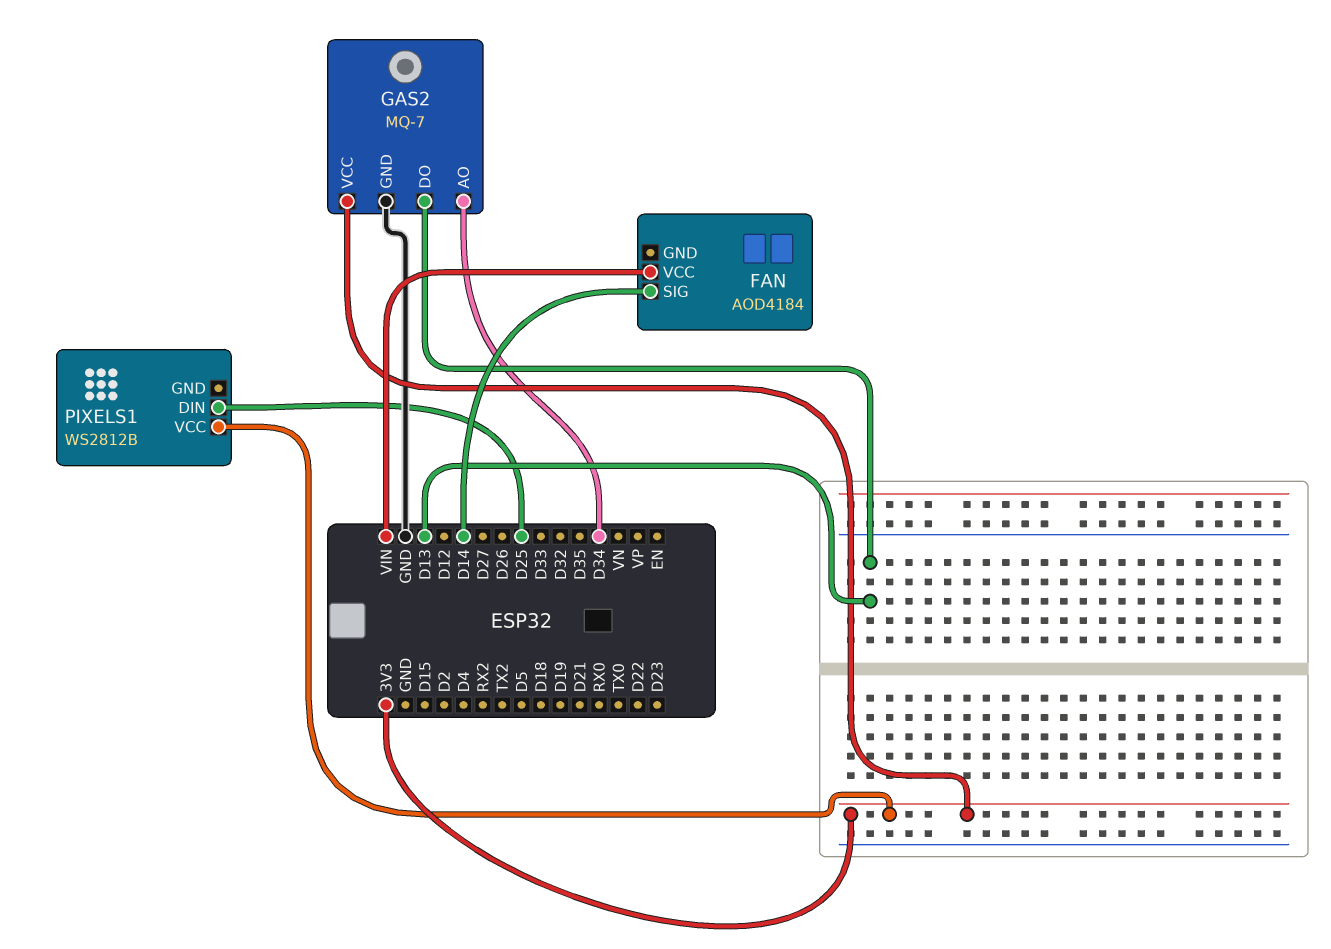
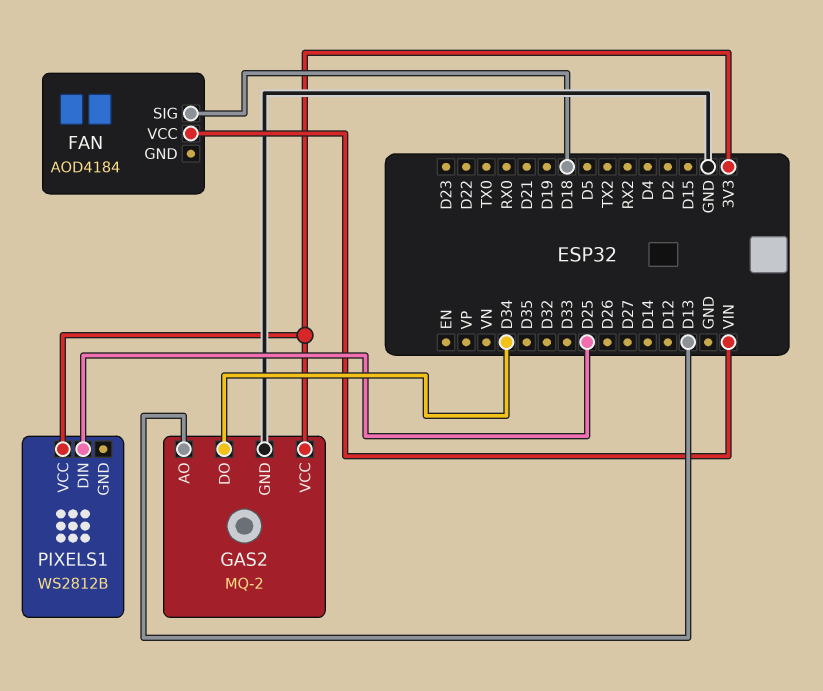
FAN pin SIG: D14 -> D18
GAS2: MQ-7 -> MQ-2
GAS2 pin AO: D34 -> D13
GAS2 pin DO: D13 -> D34

